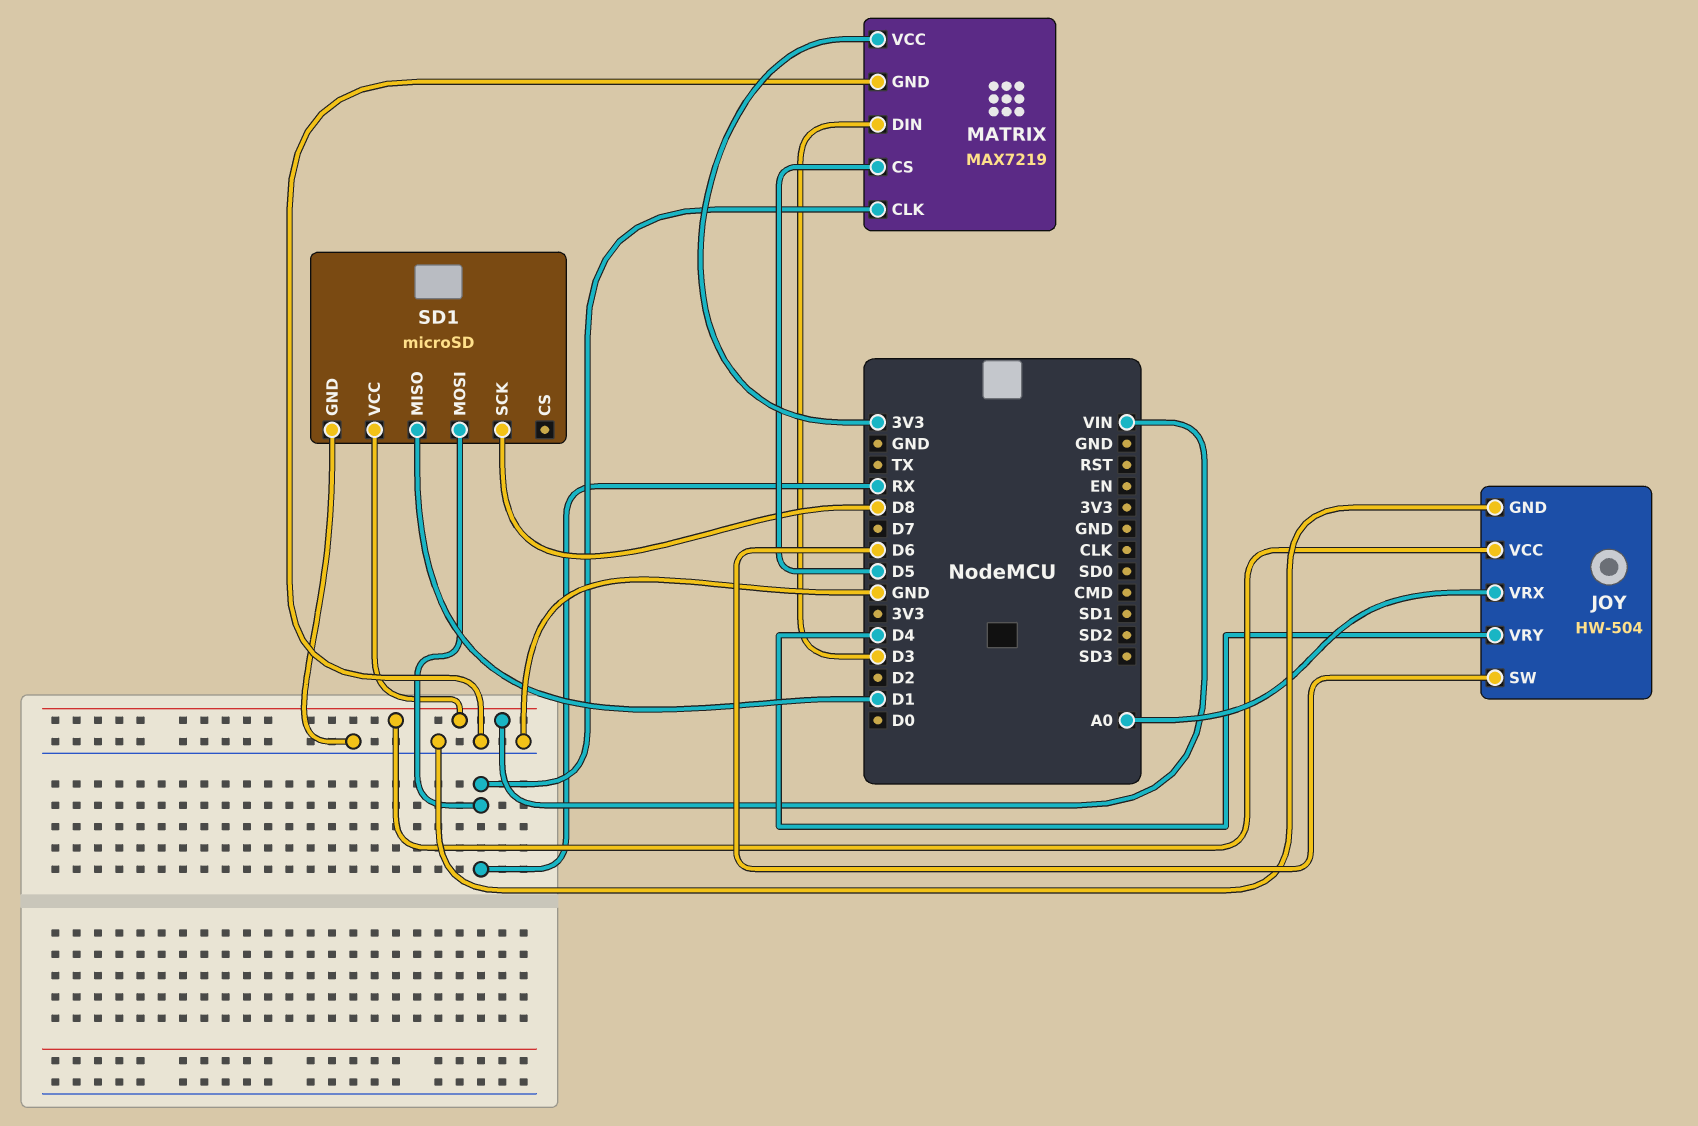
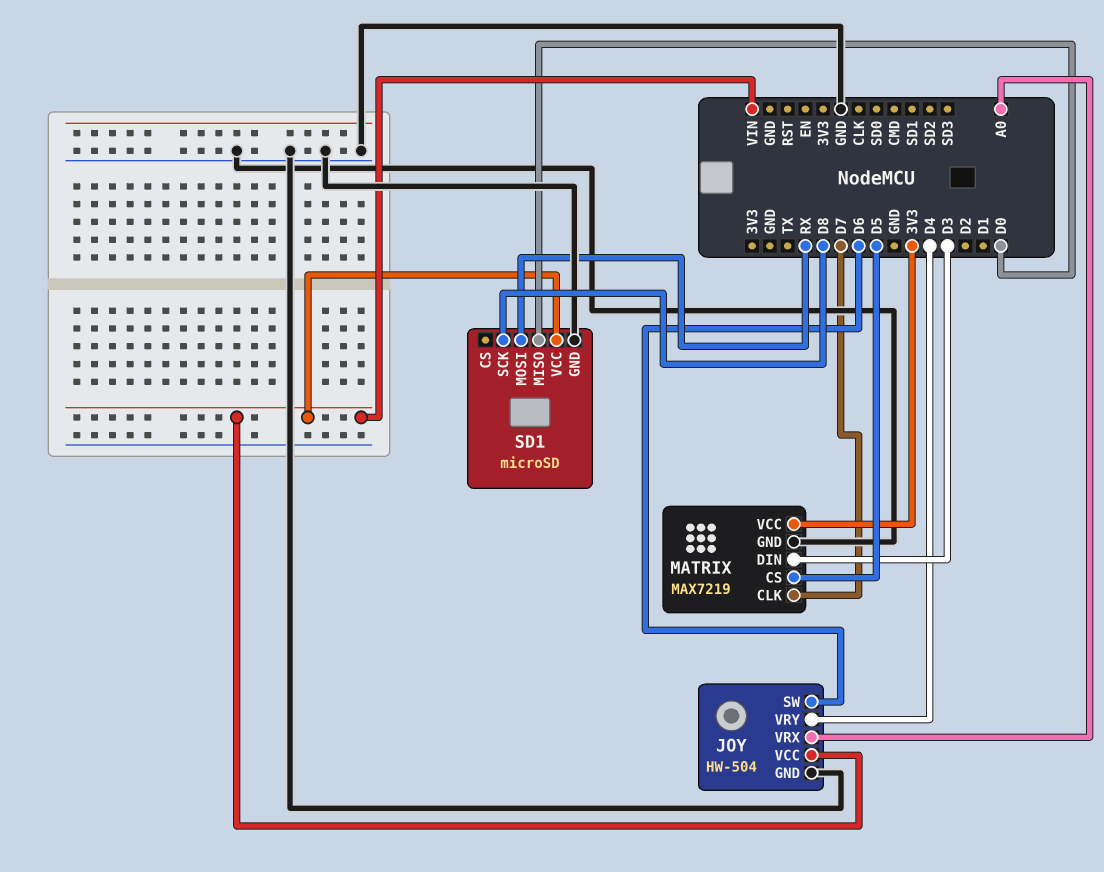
MATRIX pin CLK: RX -> D7
SD1 pin MISO: D1 -> D0

